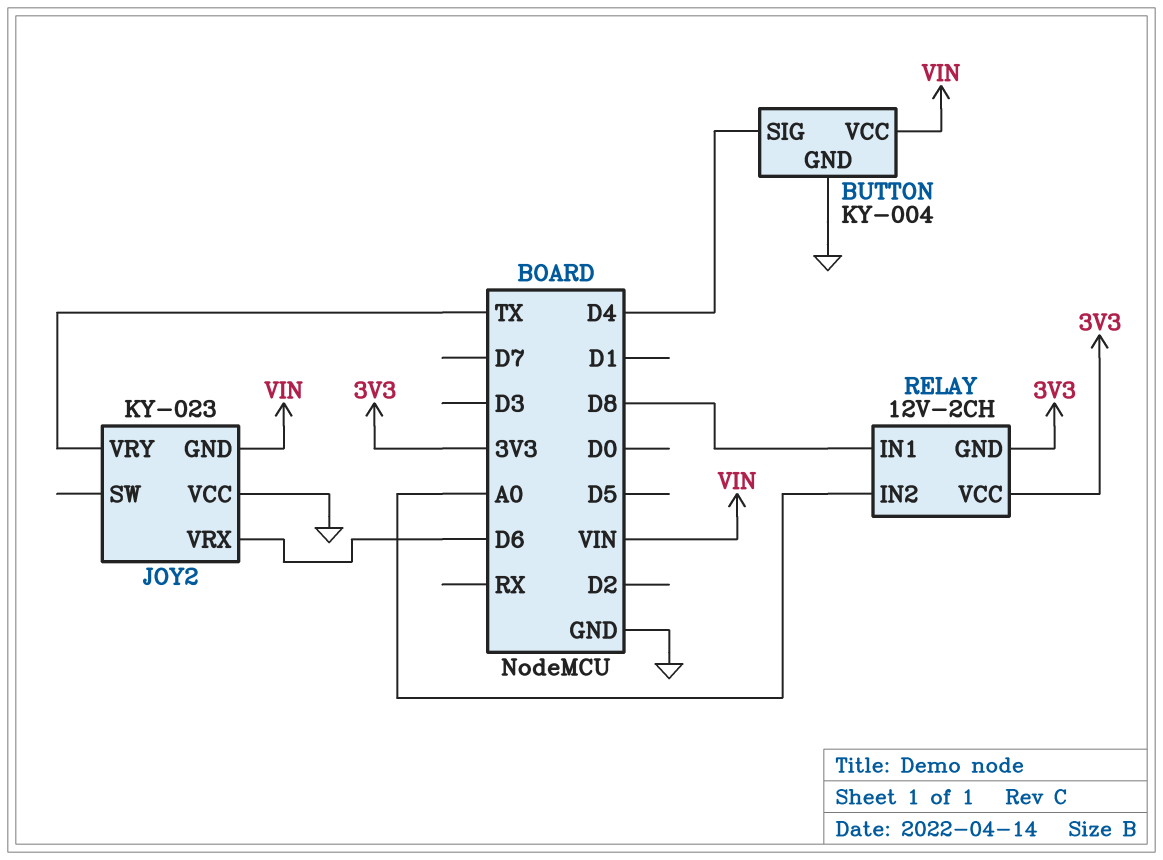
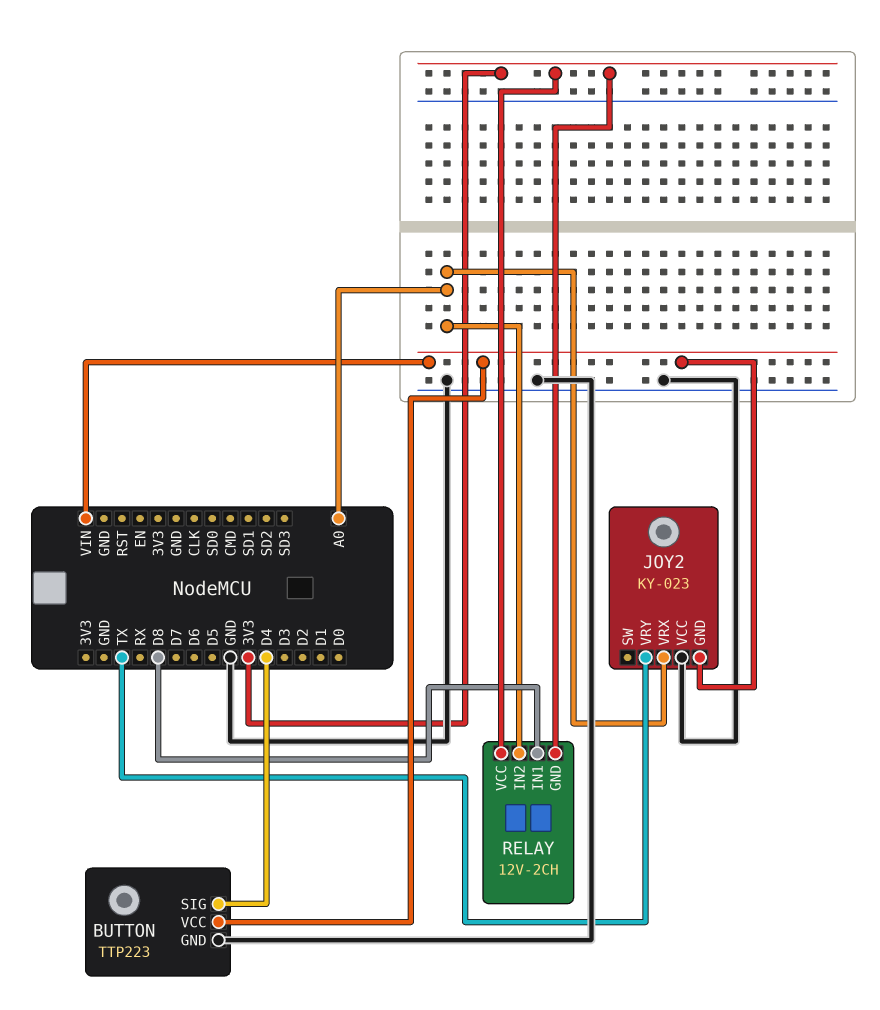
BUTTON: KY-004 -> TTP223
JOY2 pin VRX: D6 -> A0

